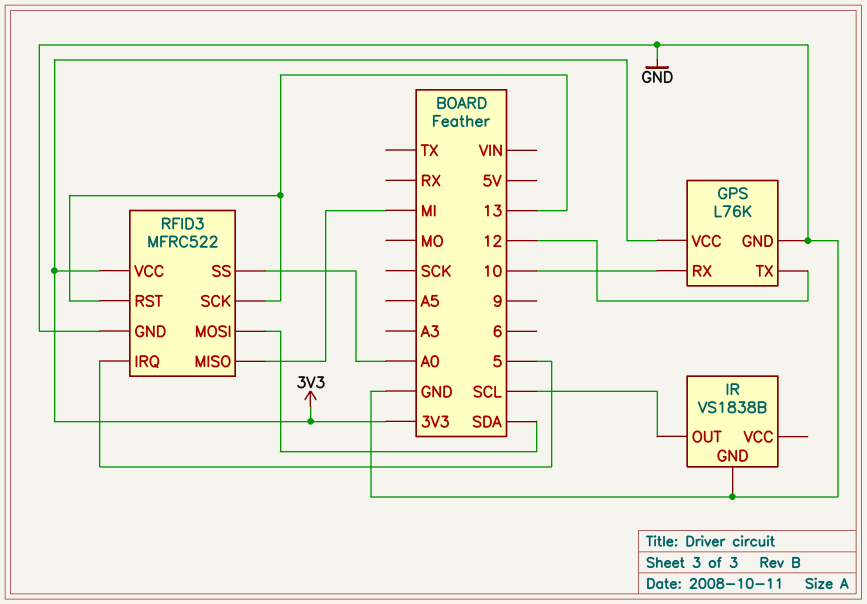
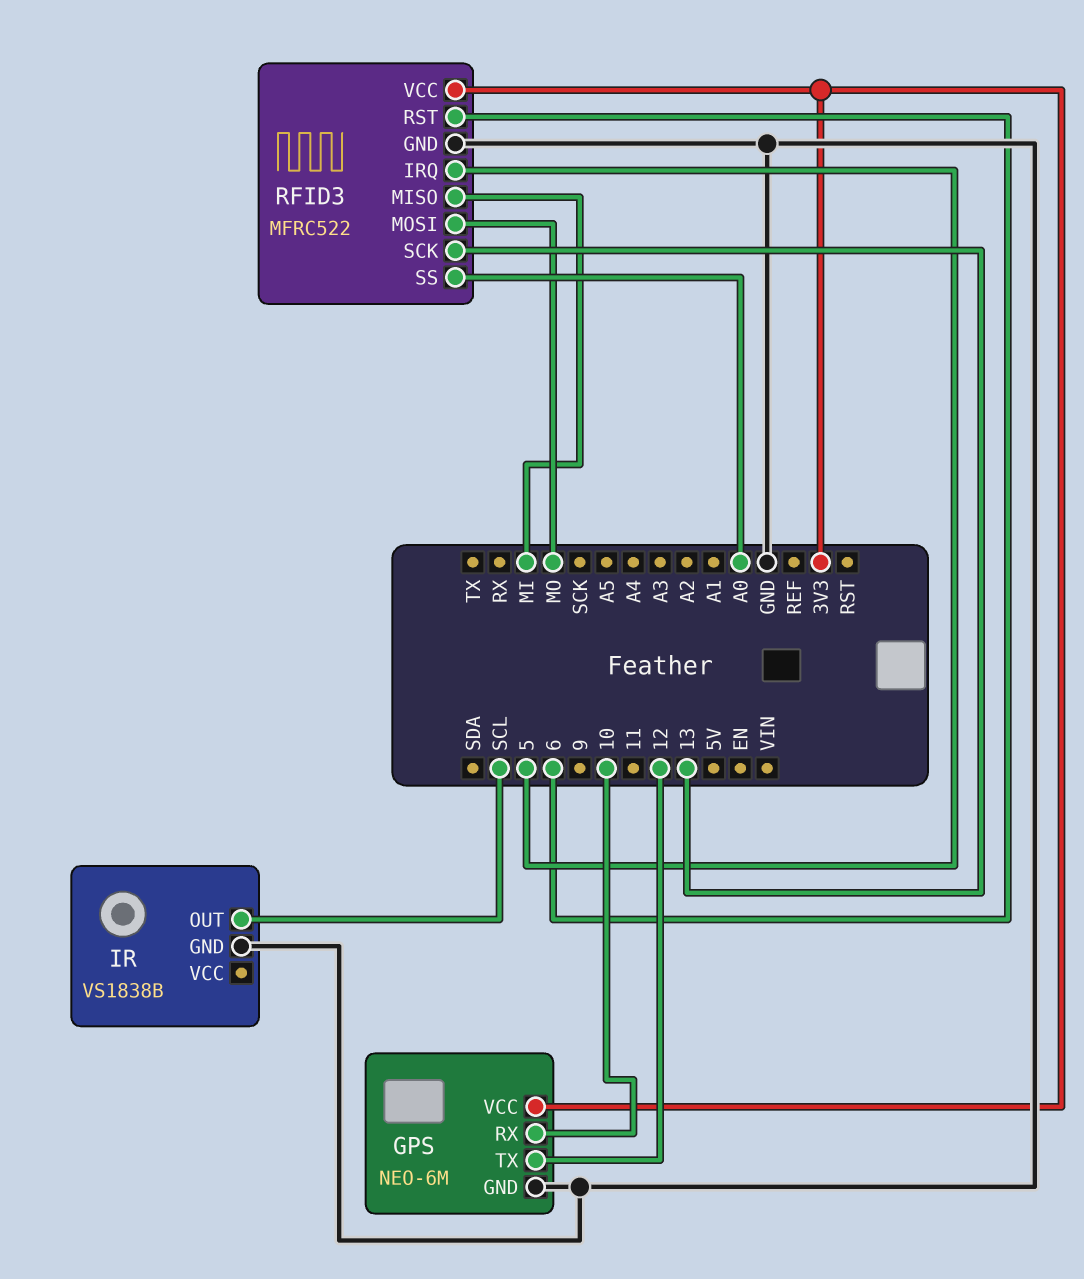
GPS: L76K -> NEO-6M
RFID3 pin MOSI: SDA -> MO
RFID3 pin RST: 13 -> 6

